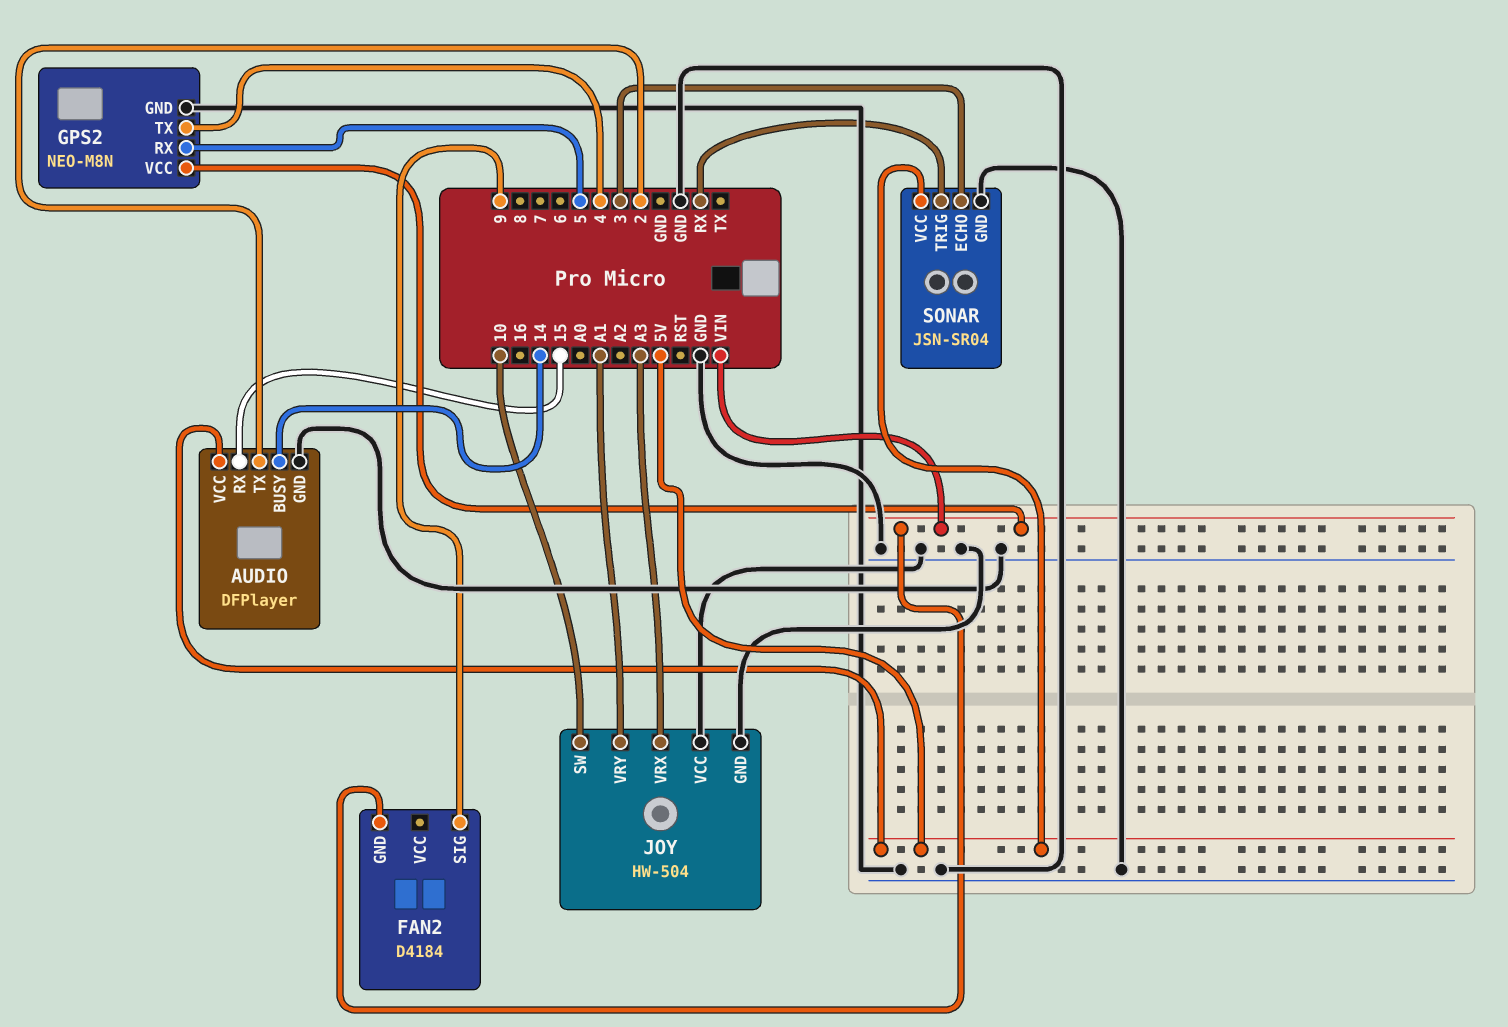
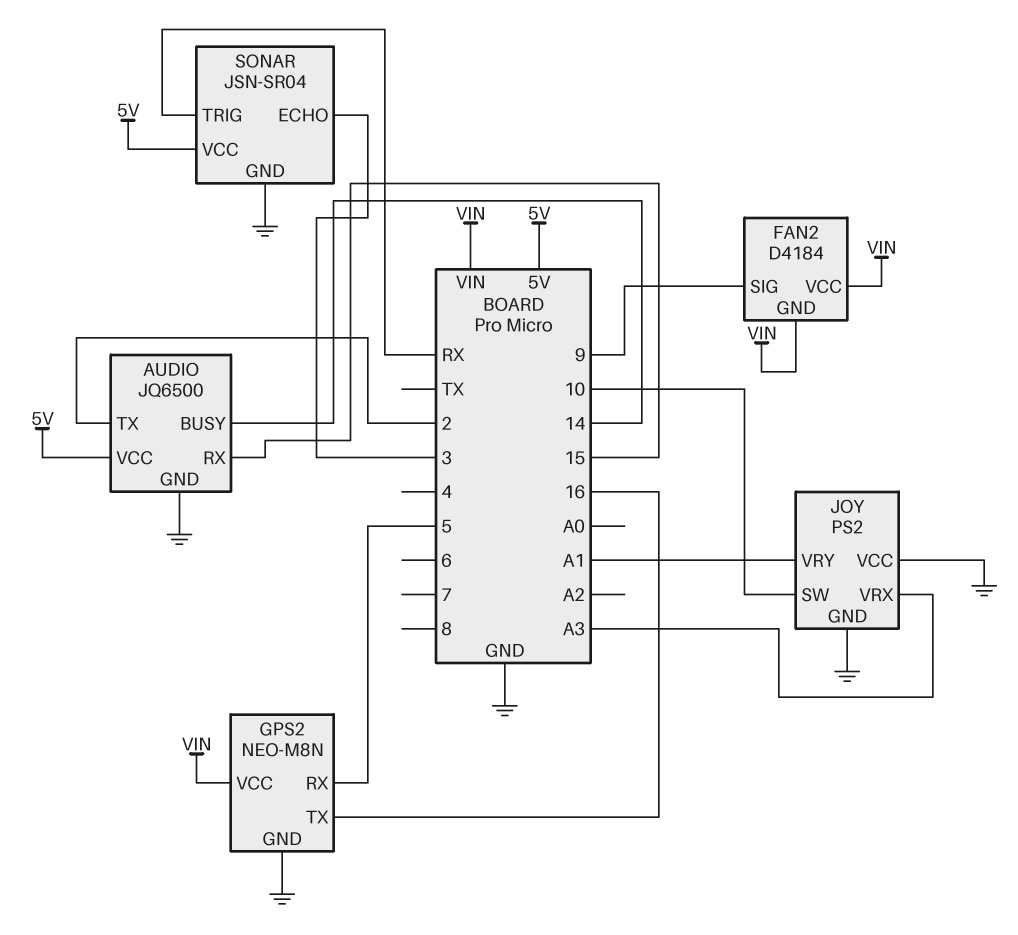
AUDIO: DFPlayer -> JQ6500
FAN2 pin VCC: none -> VIN
GPS2 pin TX: 4 -> 16
JOY: HW-504 -> PS2

